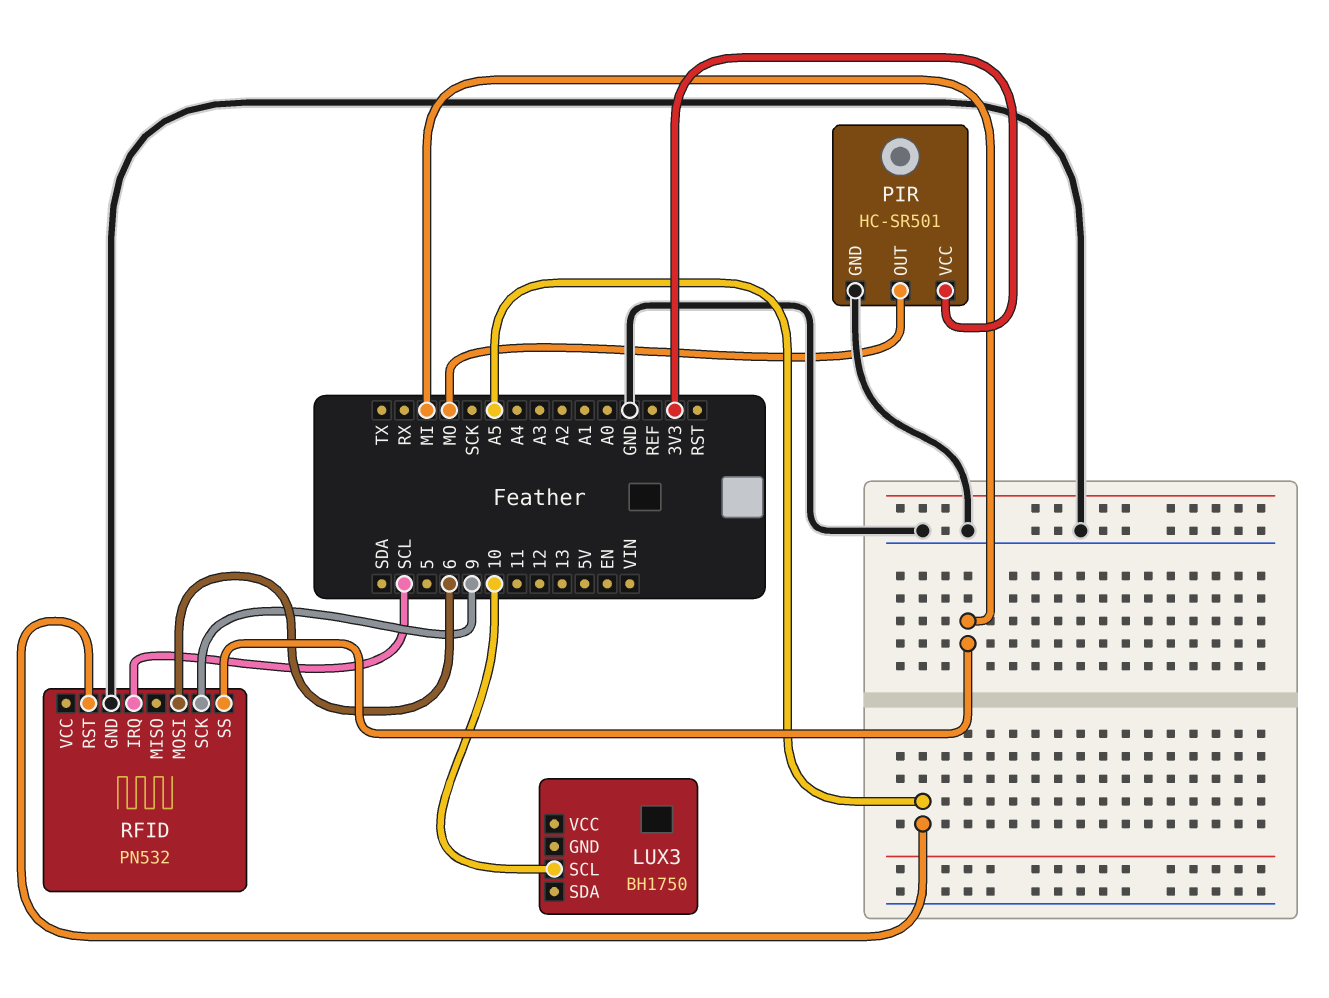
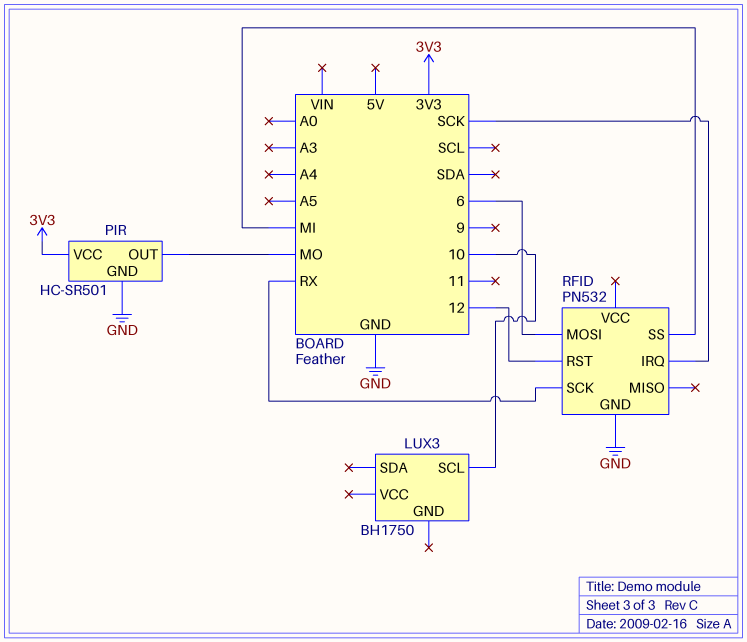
RFID pin IRQ: SCL -> SCK
RFID pin RST: A5 -> 12
RFID pin SCK: 9 -> RX

